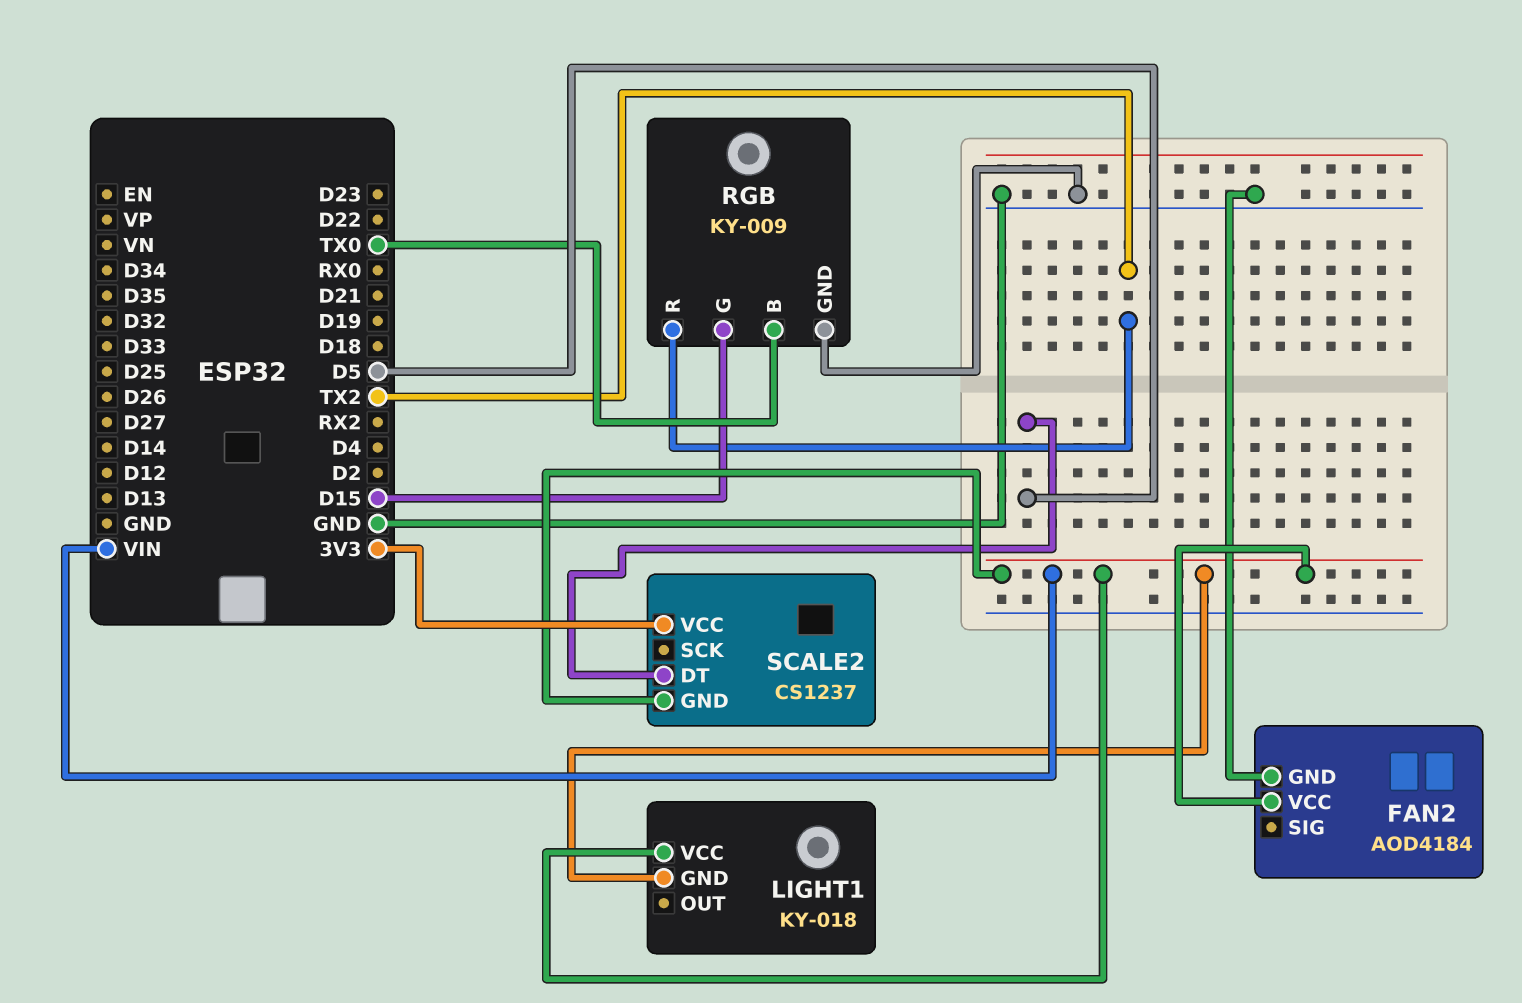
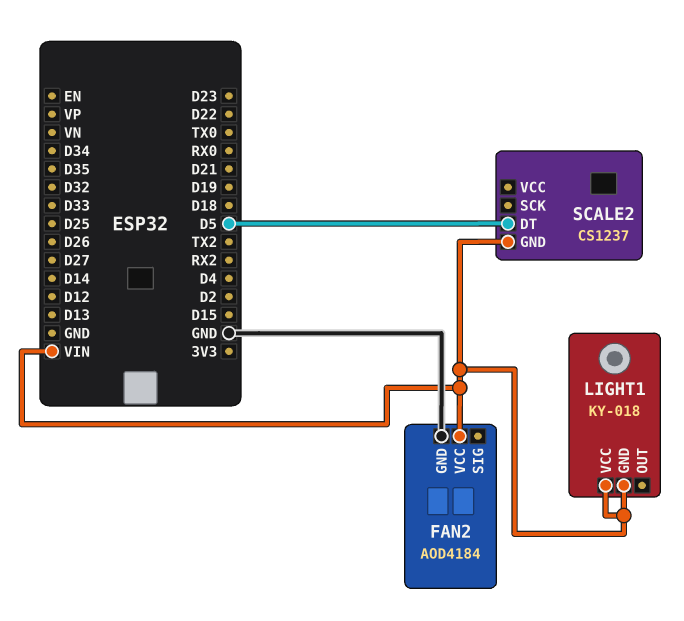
RGB: KY-009 -> none
RGB pin B: TX0 -> none
RGB pin G: D15 -> none
RGB pin GND: GND -> none
RGB pin R: TX2 -> none
SCALE2 pin VCC: 3V3 -> none

